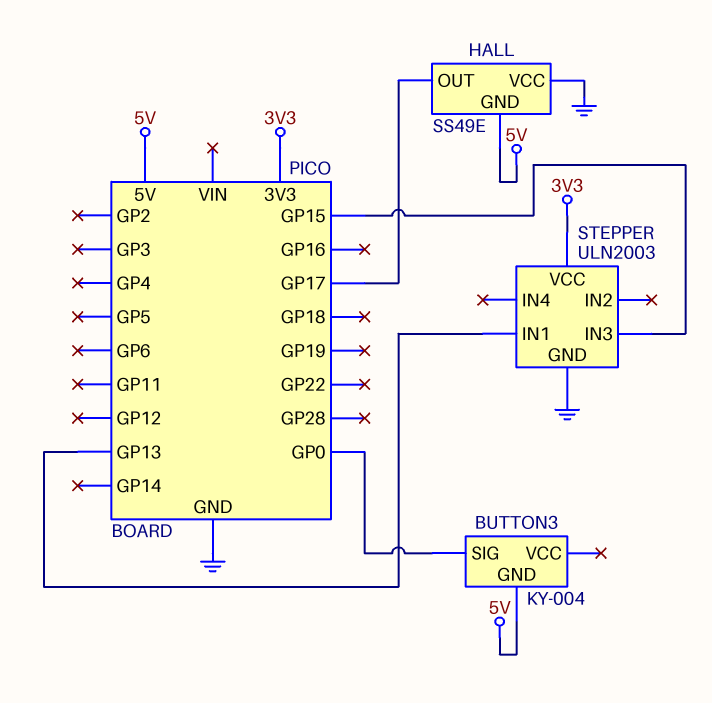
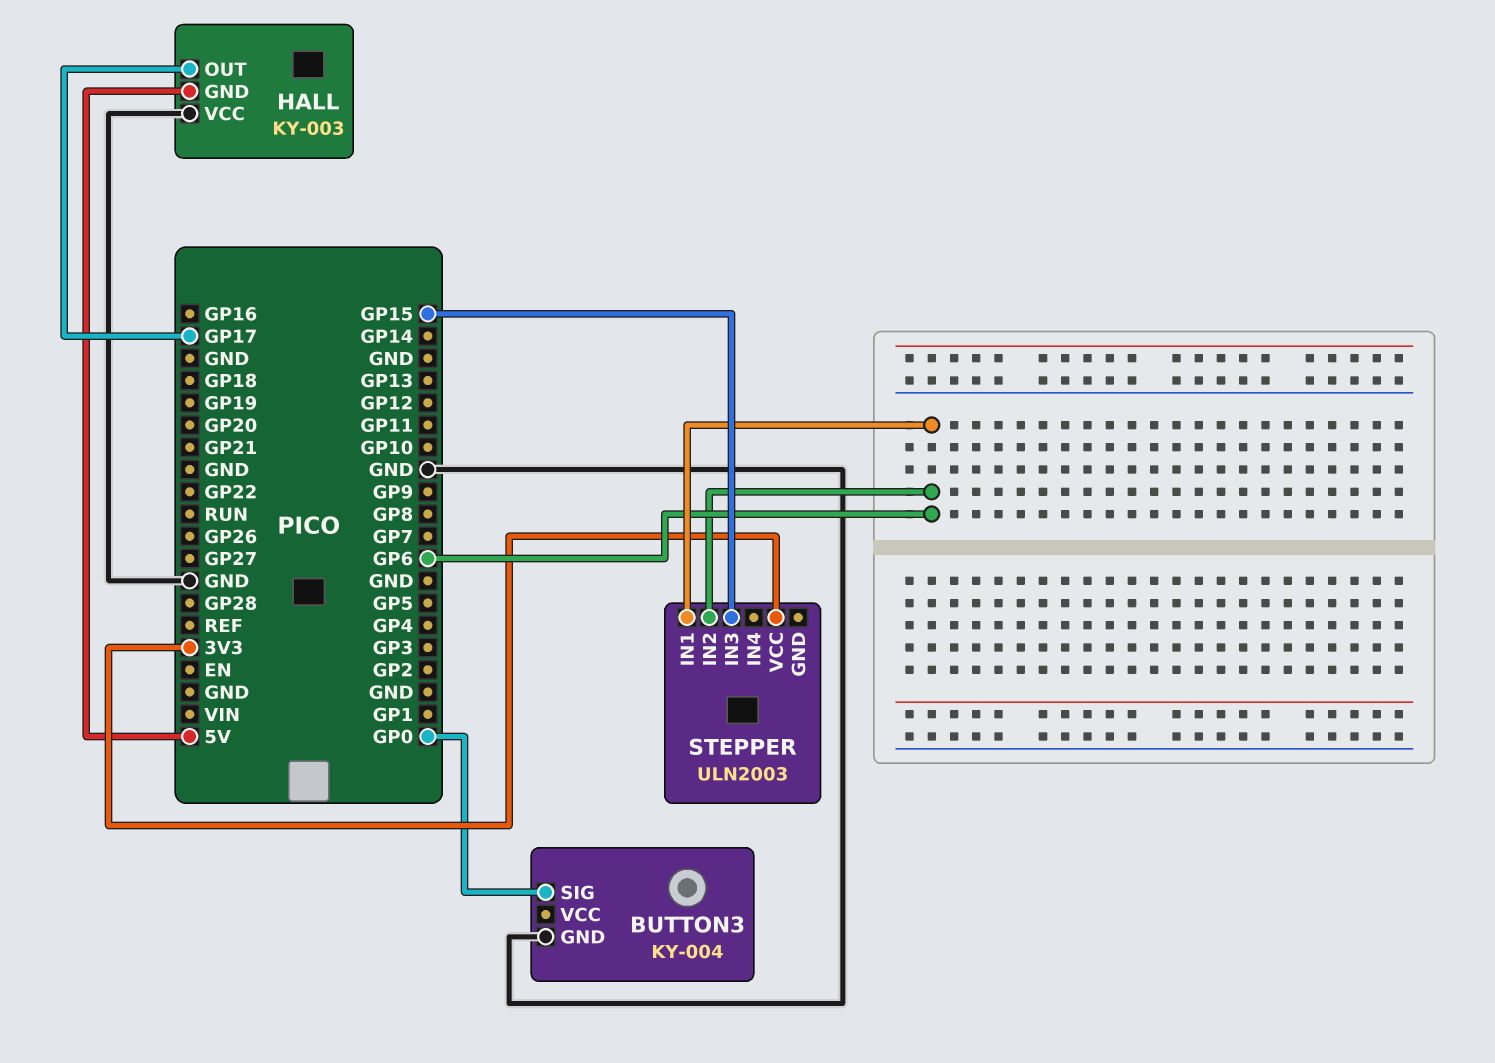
BUTTON3 pin GND: 5V -> GND
HALL: SS49E -> KY-003
STEPPER pin GND: GND -> none
STEPPER pin IN1: GP13 -> GP6
STEPPER pin IN2: none -> GP6

